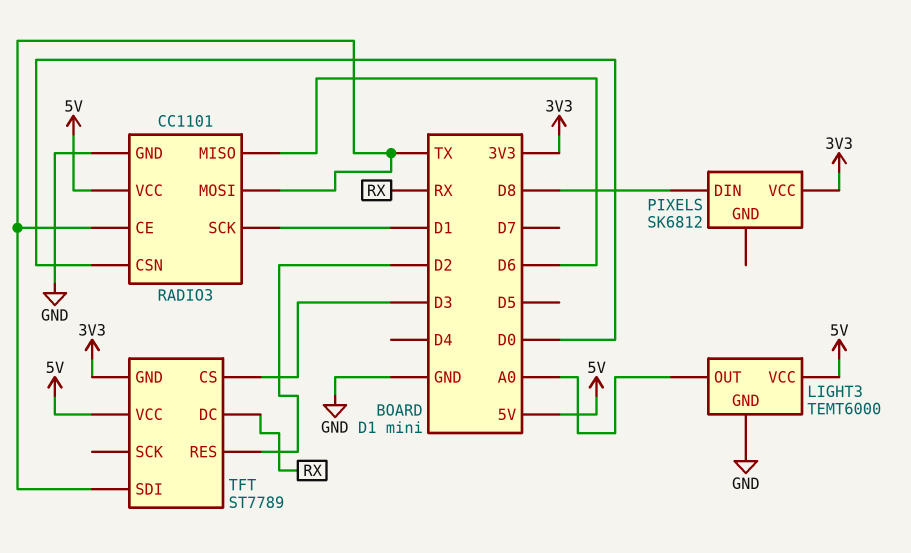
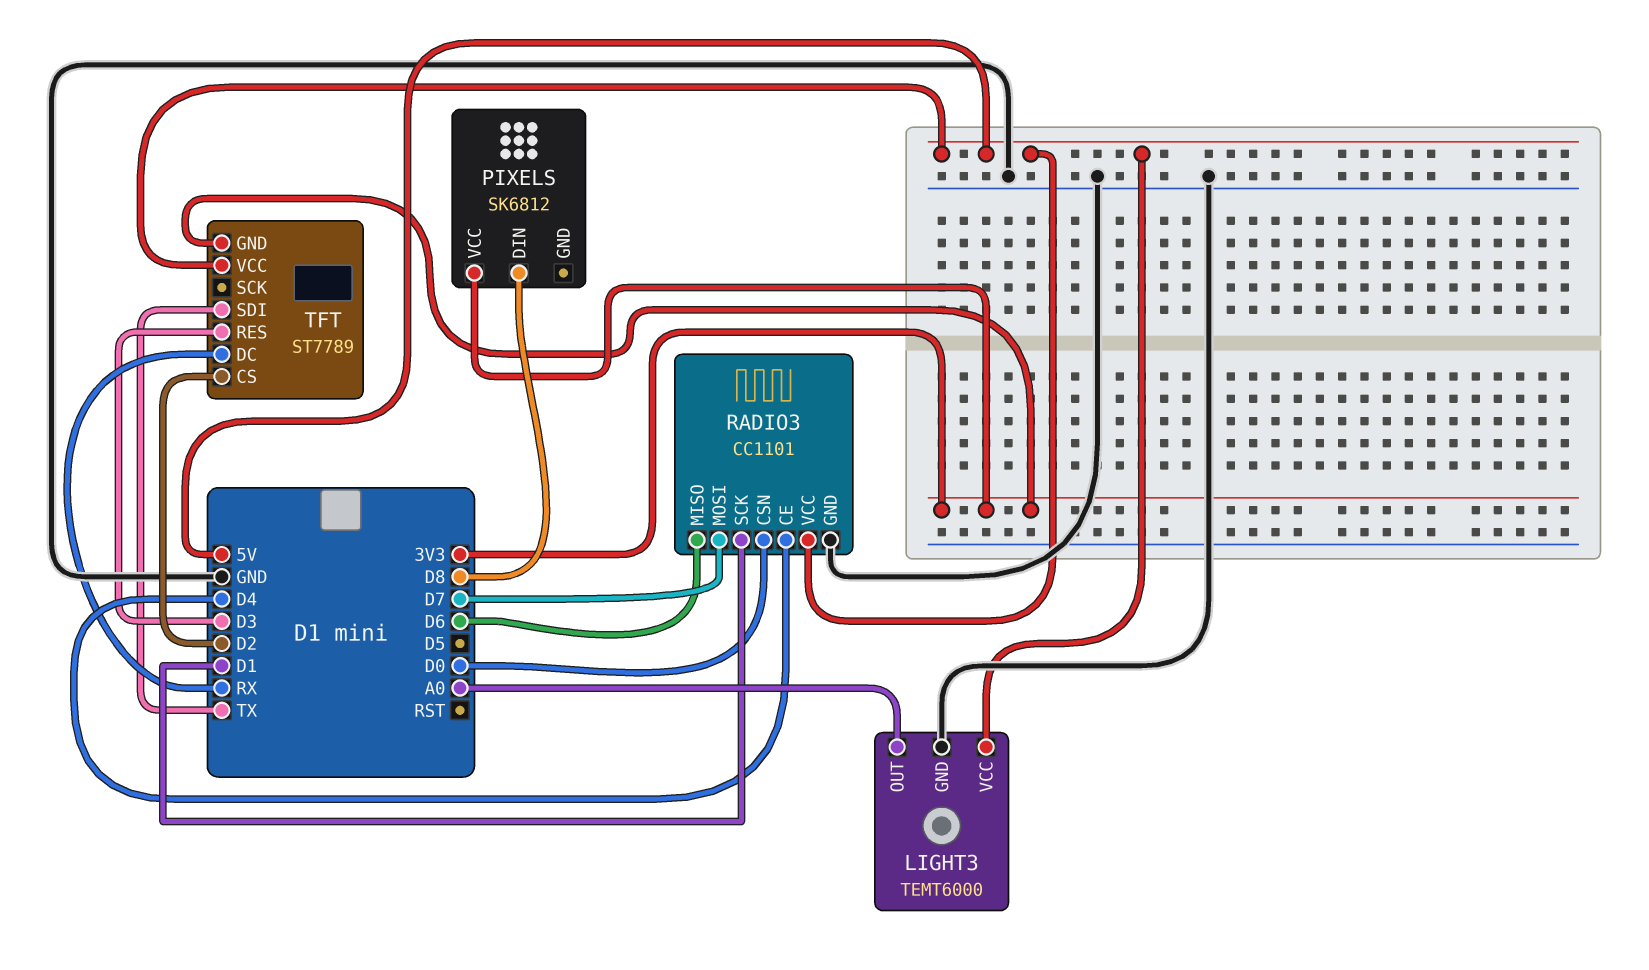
RADIO3 pin CE: TX -> D4
RADIO3 pin MOSI: TX -> D7
TFT pin CS: D3 -> D2
TFT pin RES: D2 -> D3

